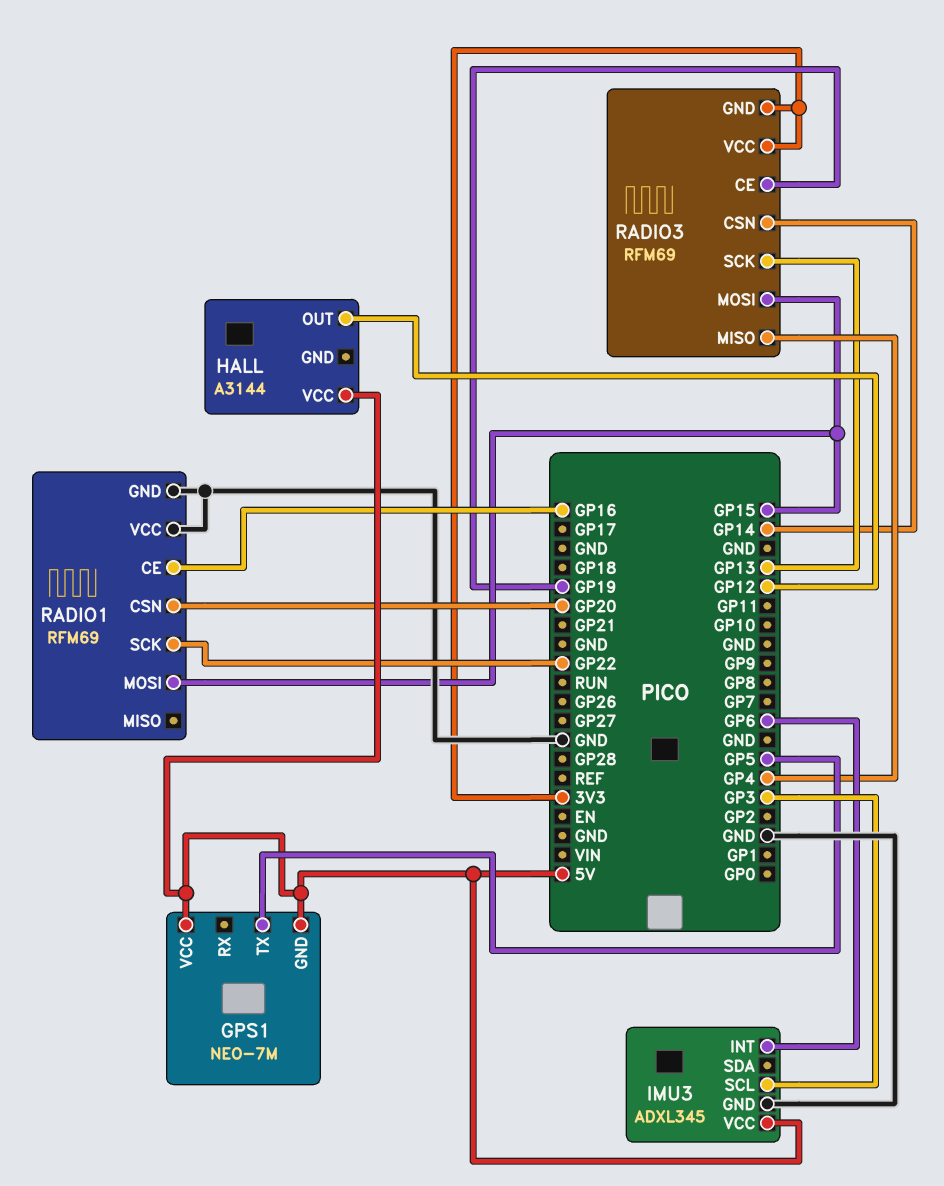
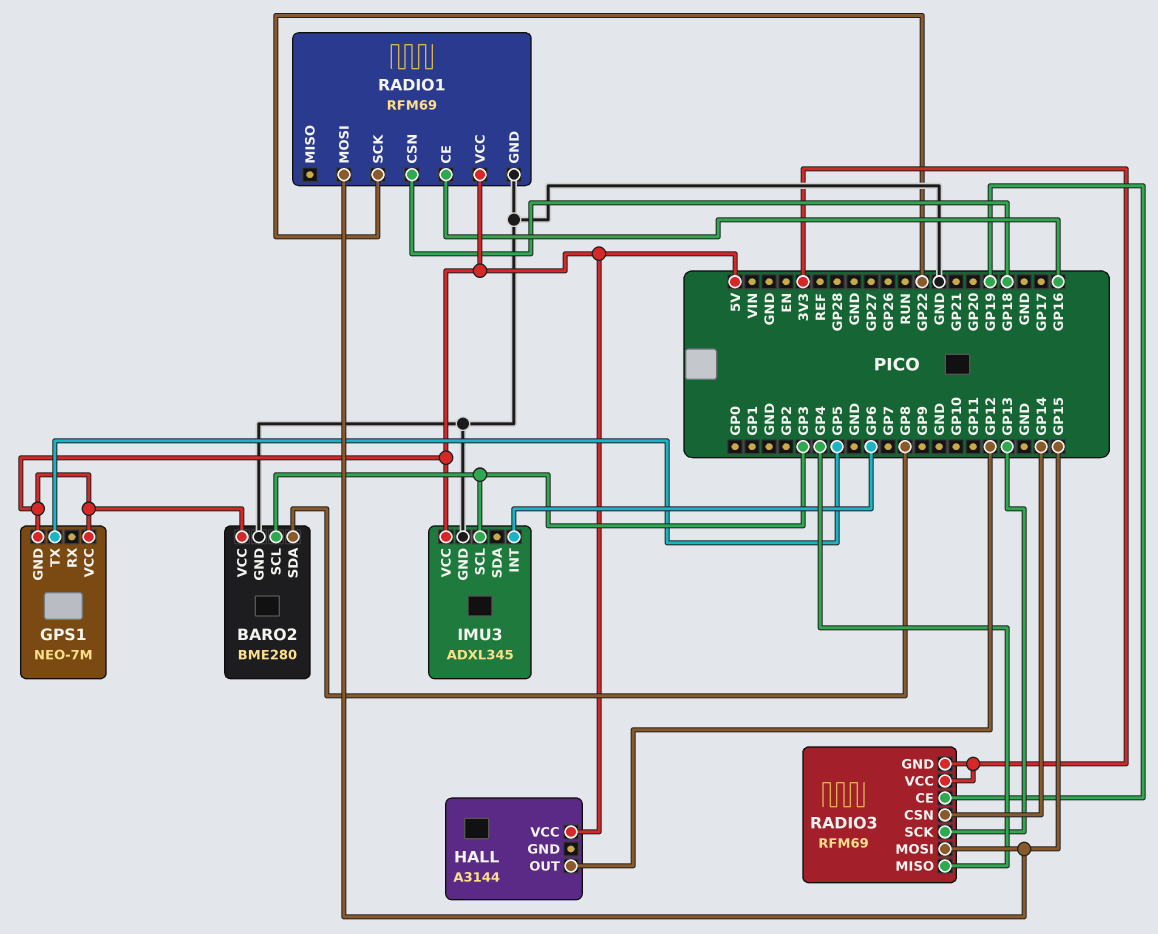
BARO2: none -> BME280
BARO2 pin GND: none -> GND
BARO2 pin SCL: none -> GP3
BARO2 pin SDA: none -> GP8
BARO2 pin VCC: none -> 5V
RADIO1 pin CSN: GP20 -> GP18
RADIO1 pin VCC: GND -> 5V

